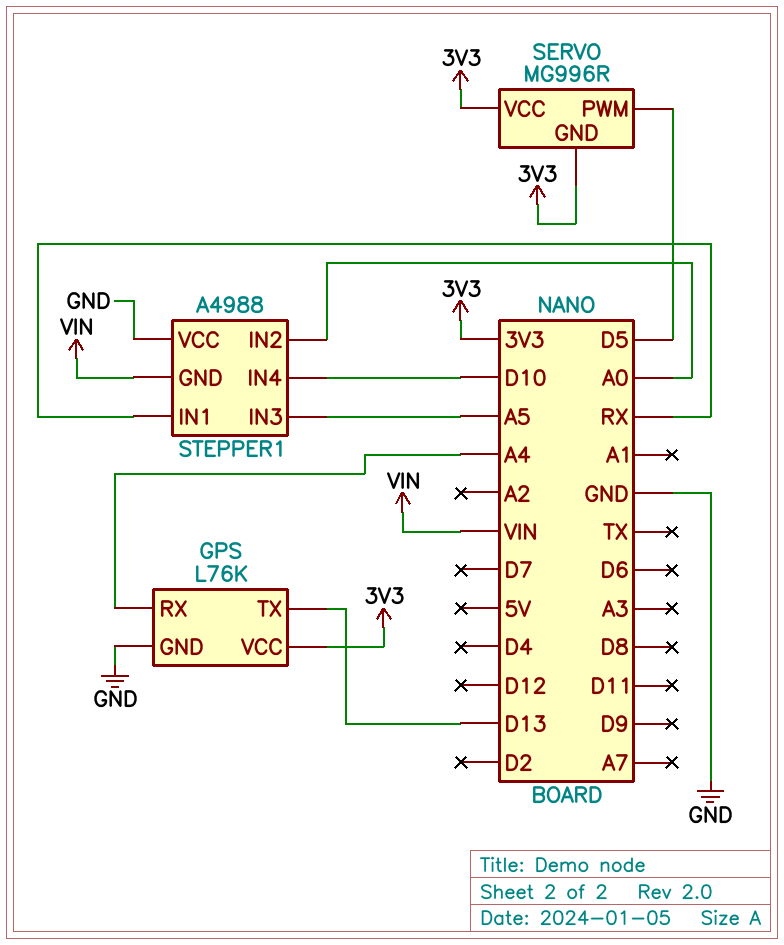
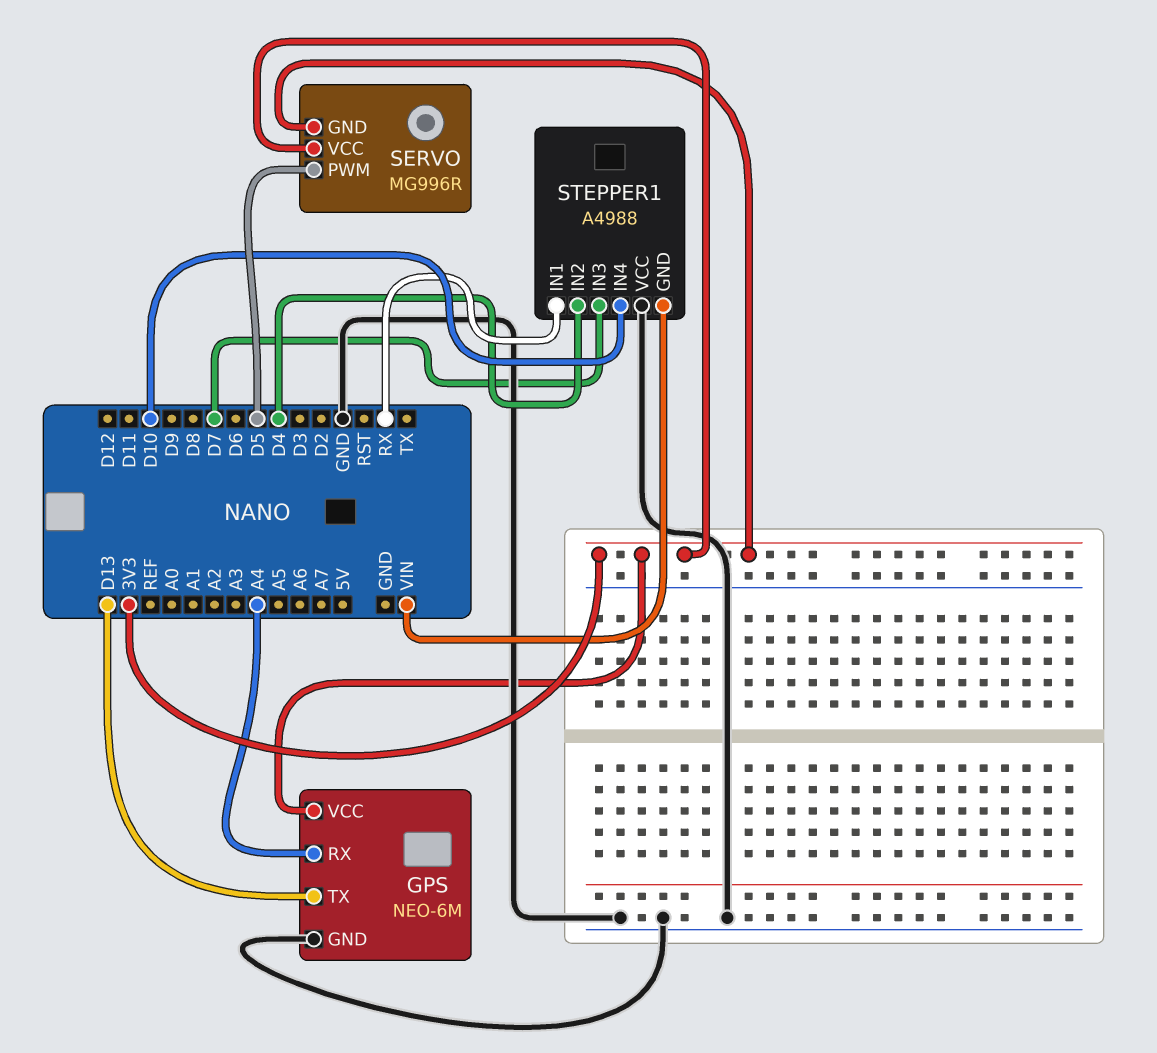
GPS: L76K -> NEO-6M
STEPPER1 pin IN2: A0 -> D4
STEPPER1 pin IN3: A5 -> D7

